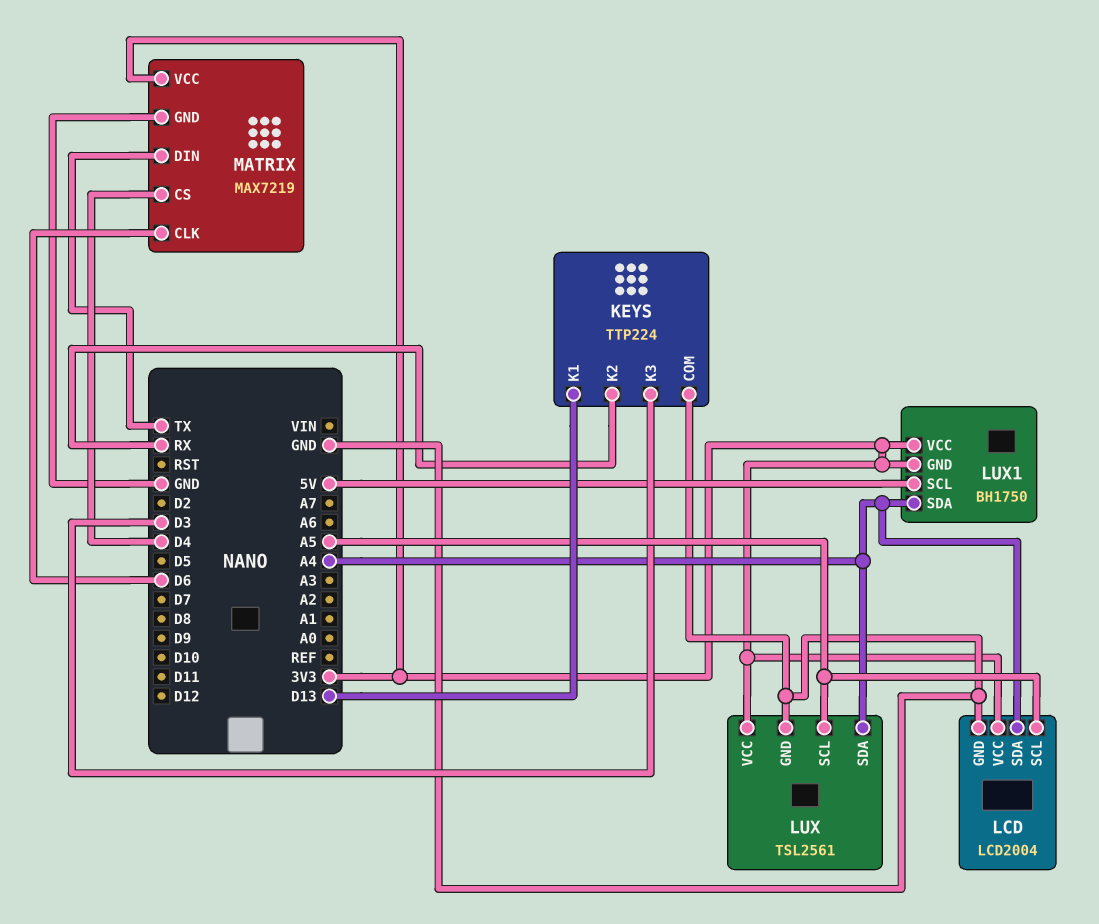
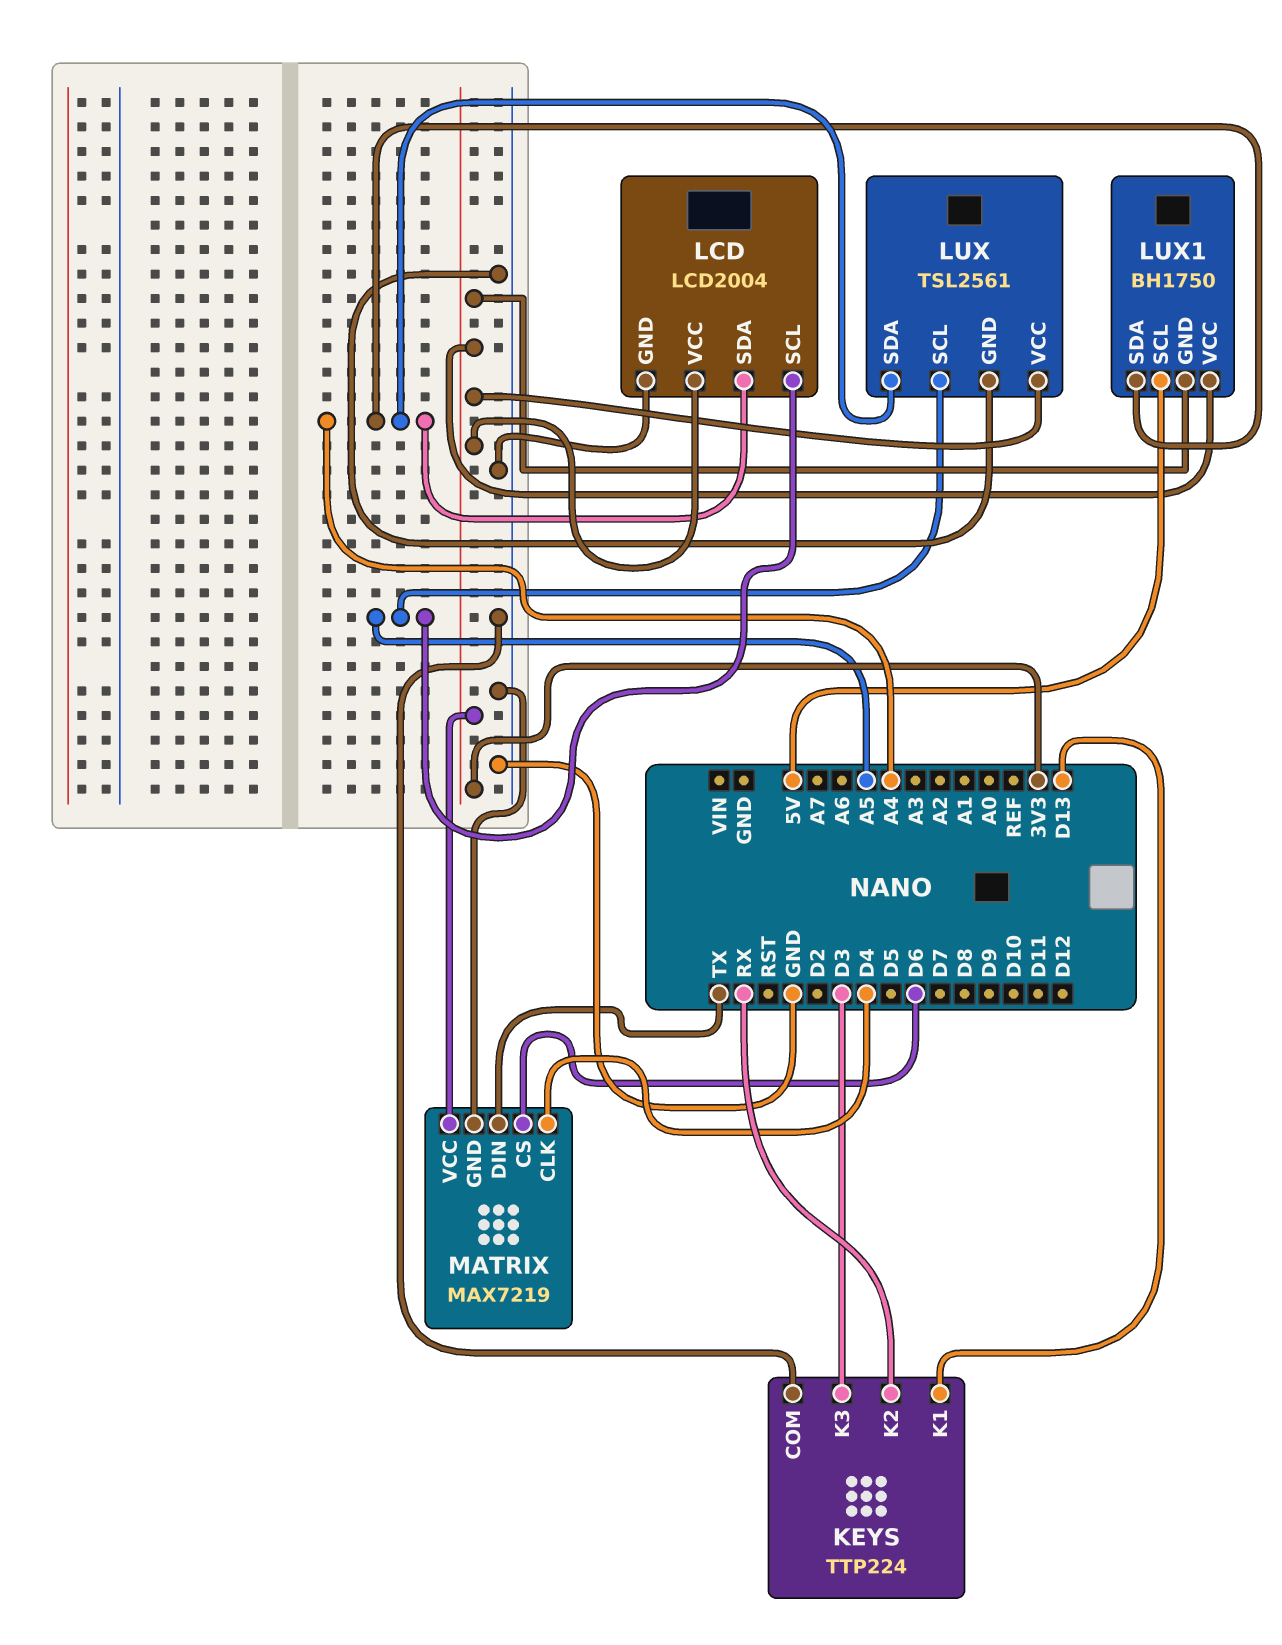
MATRIX pin CLK: D6 -> D4
MATRIX pin CS: D4 -> D6

